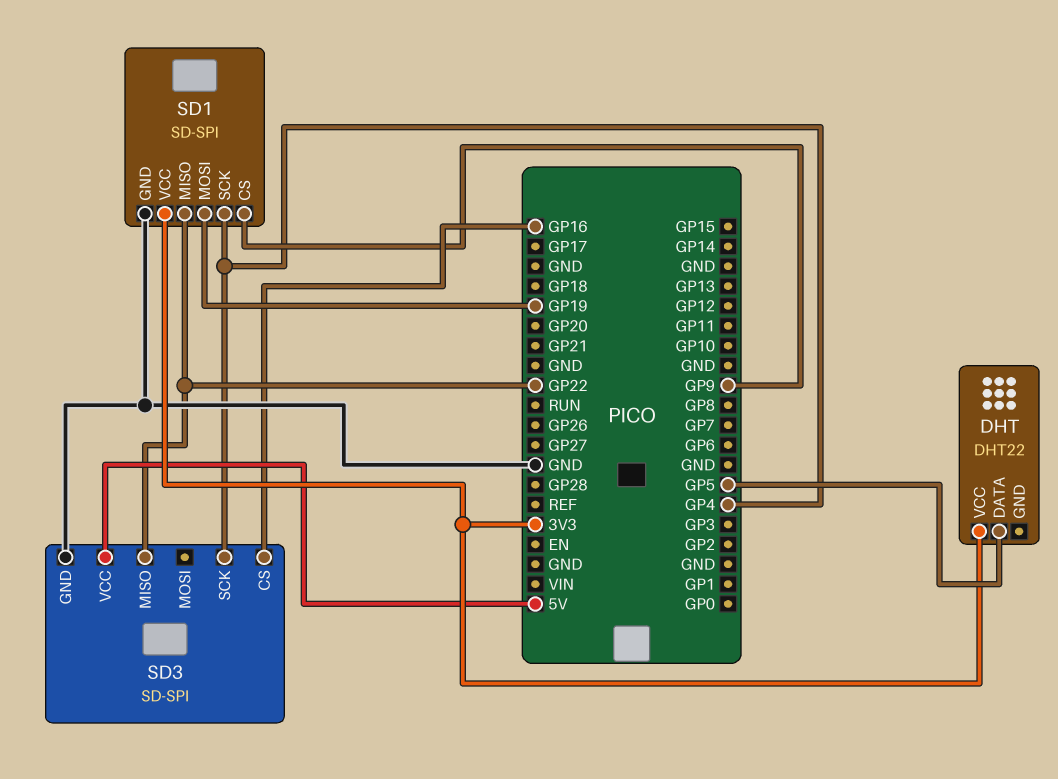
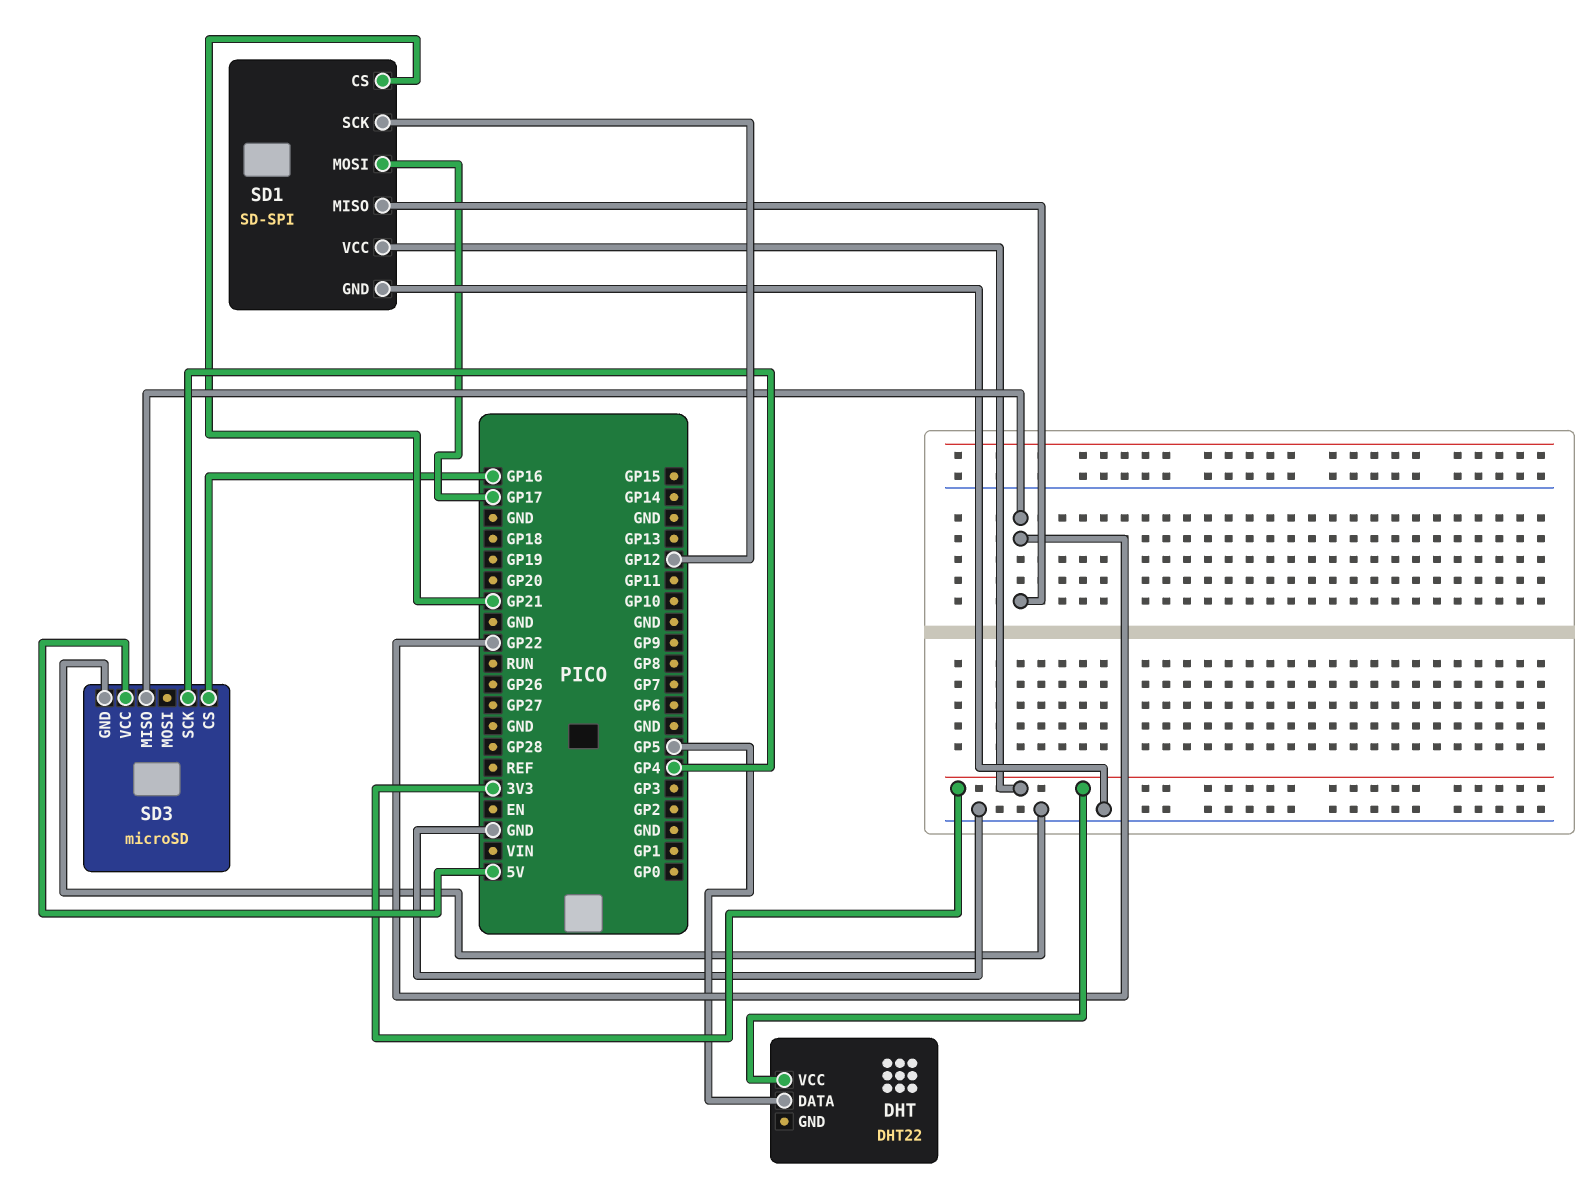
SD1 pin CS: GP9 -> GP21
SD1 pin MOSI: GP19 -> GP17
SD1 pin SCK: GP4 -> GP12
SD3: SD-SPI -> microSD

